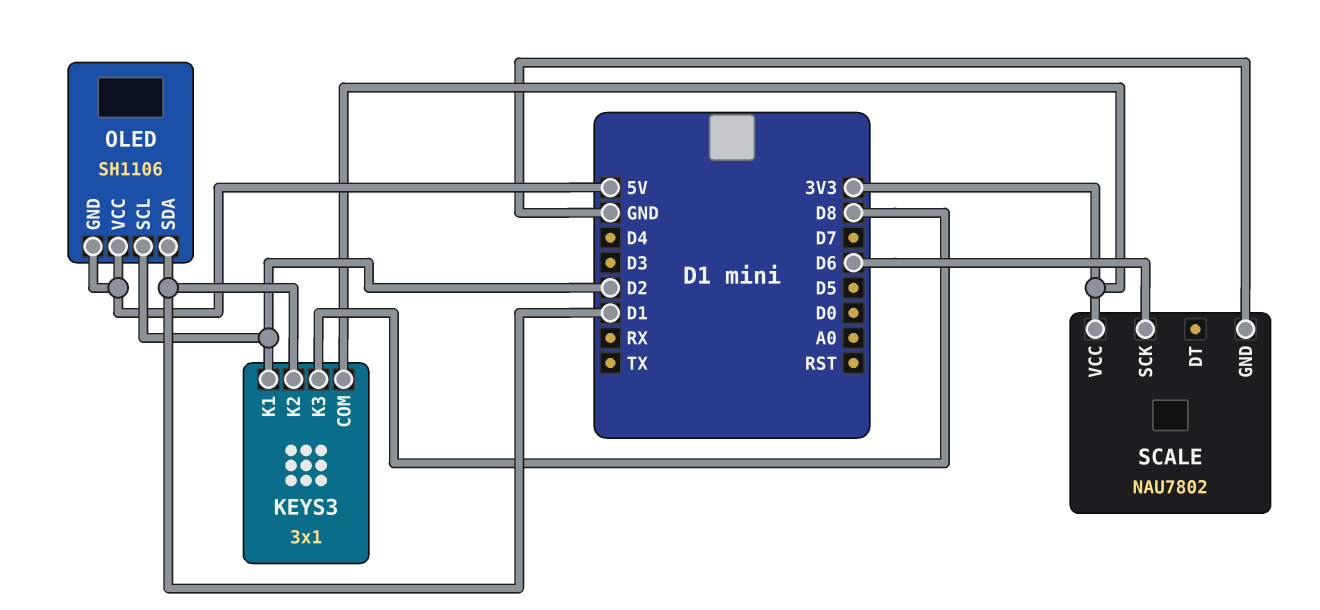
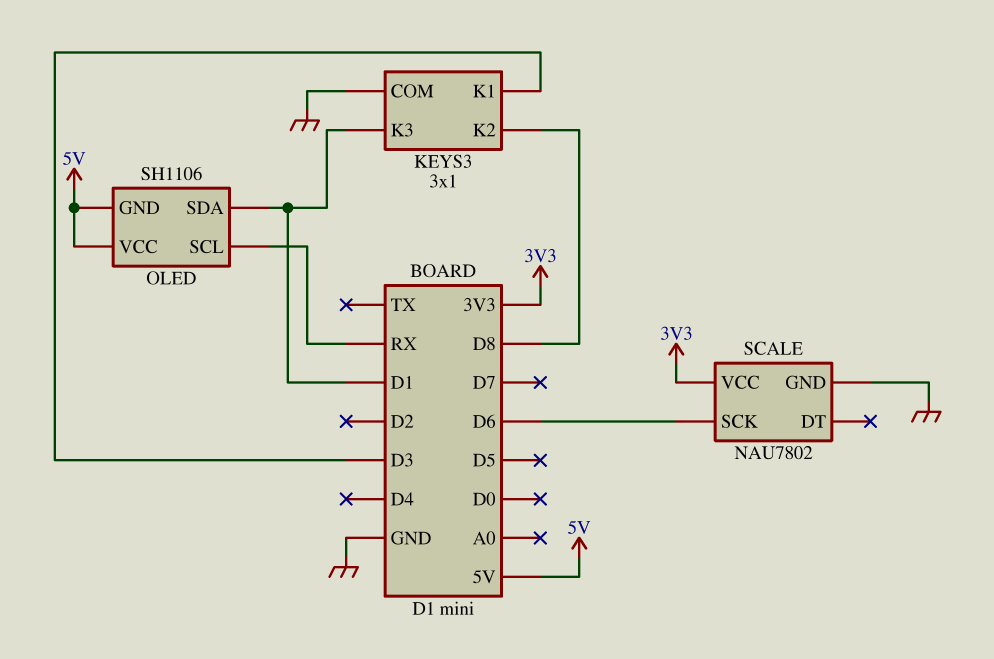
KEYS3 pin COM: 3V3 -> GND
KEYS3 pin K1: D2 -> D3
KEYS3 pin K2: D1 -> D8
KEYS3 pin K3: D8 -> D1
OLED pin SCL: D2 -> RX

